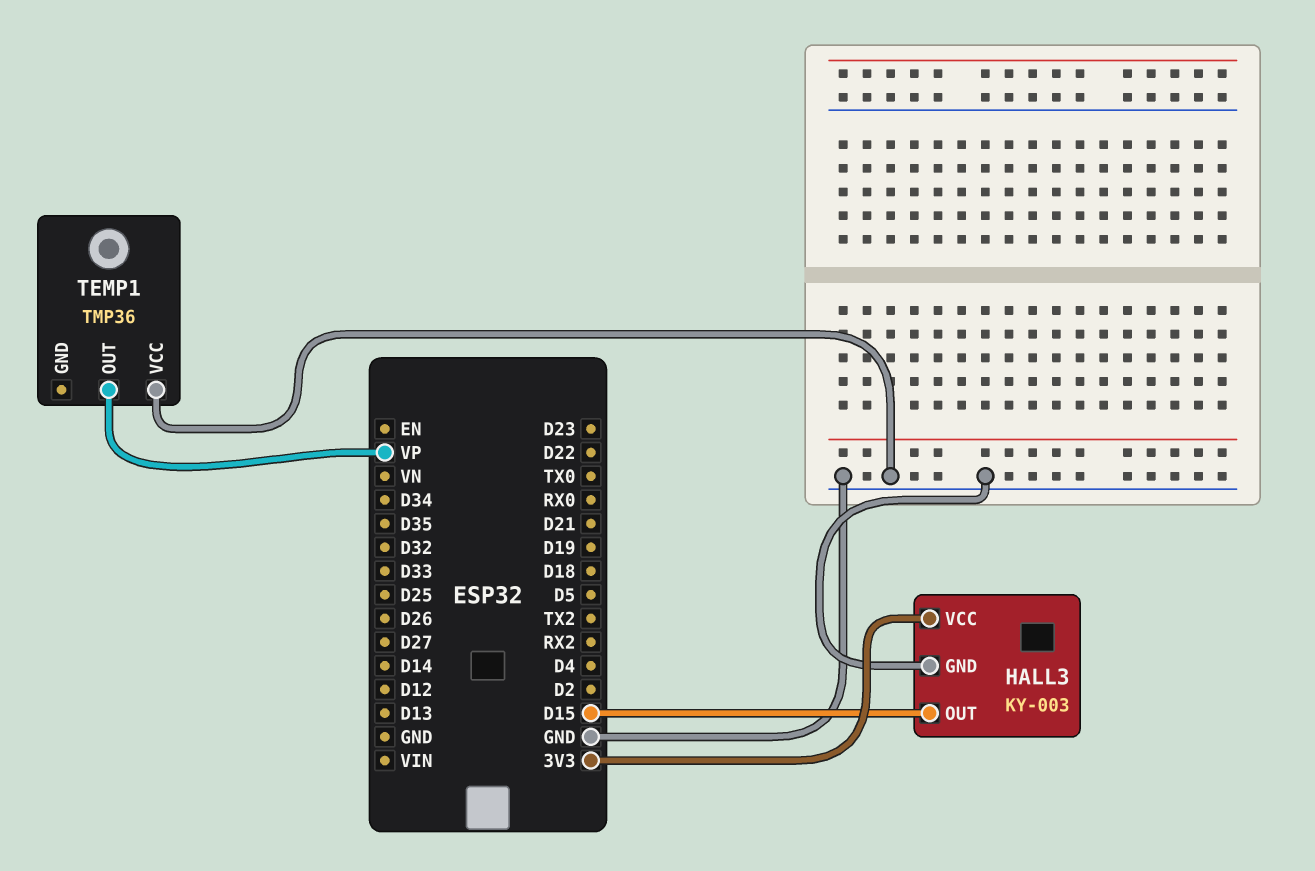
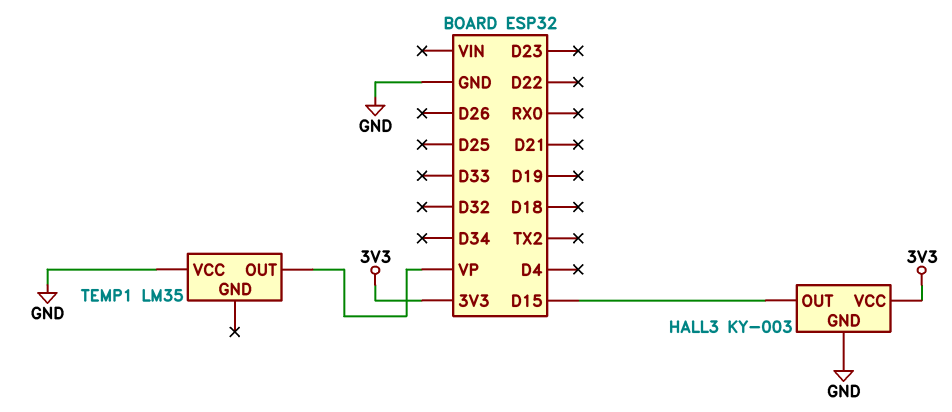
TEMP1: TMP36 -> LM35

